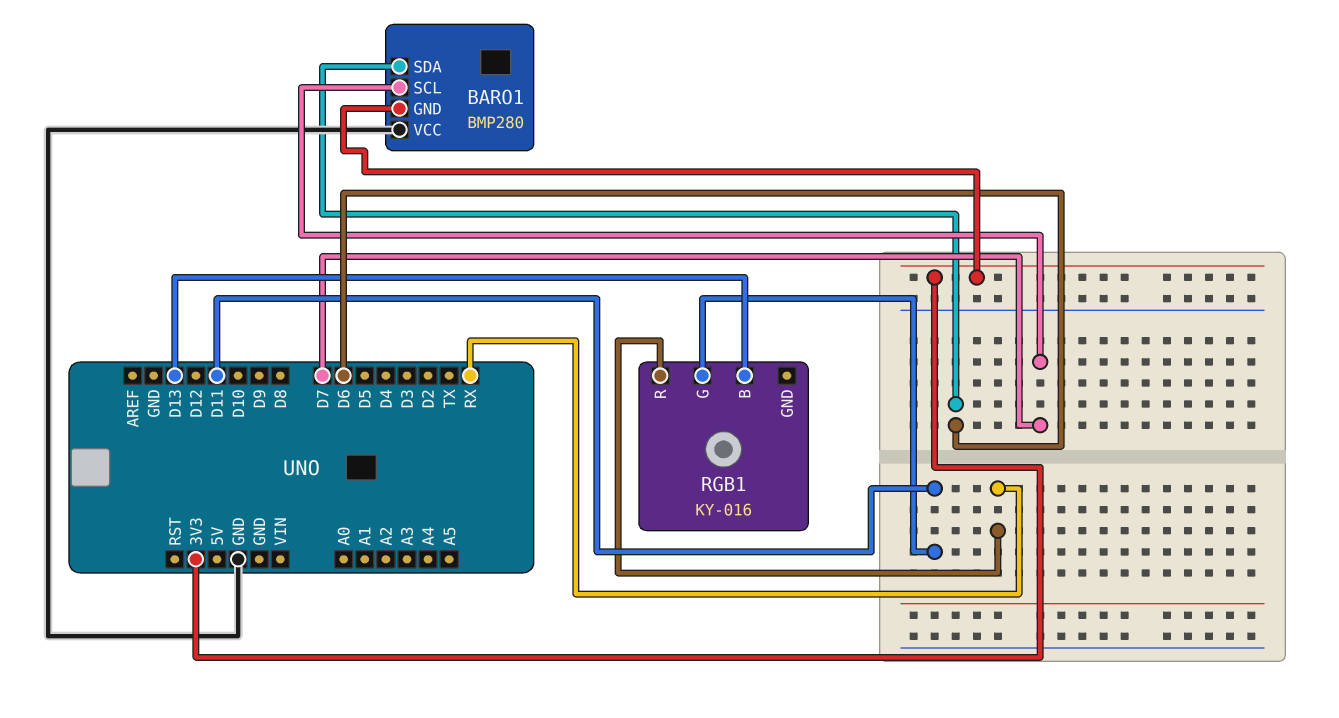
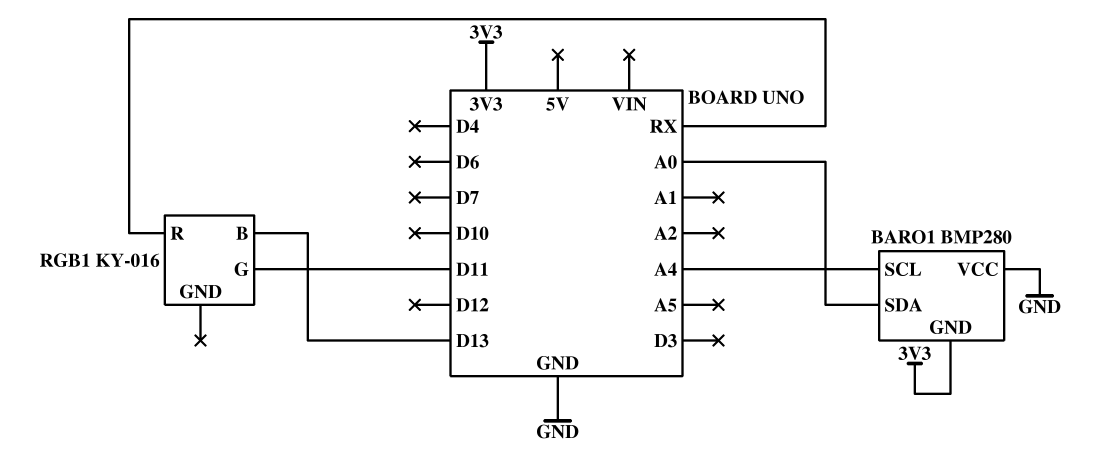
BARO1 pin SCL: D7 -> A4
BARO1 pin SDA: D6 -> A0

